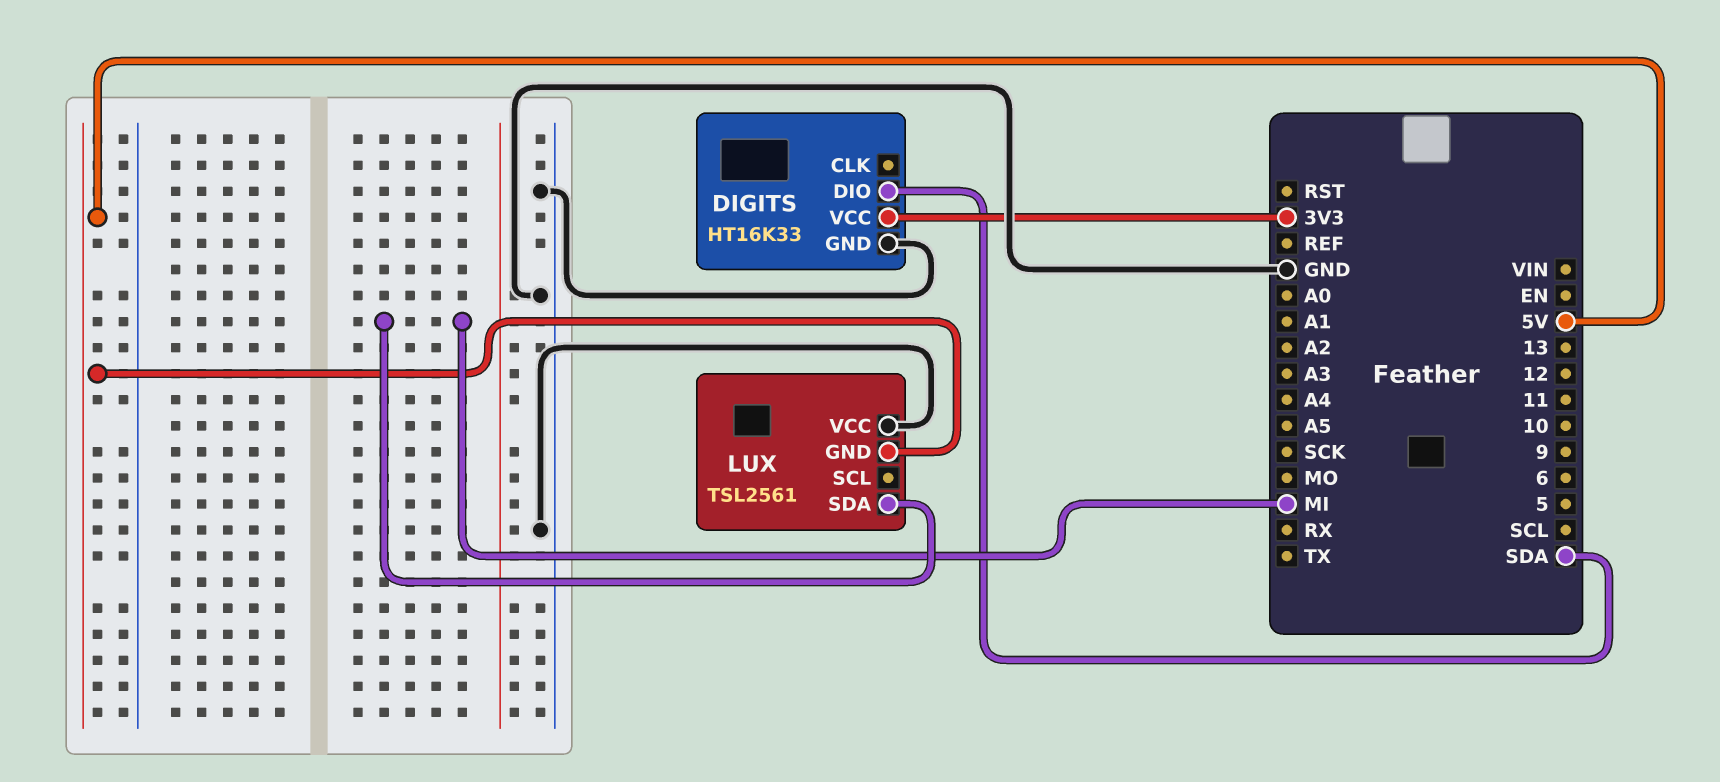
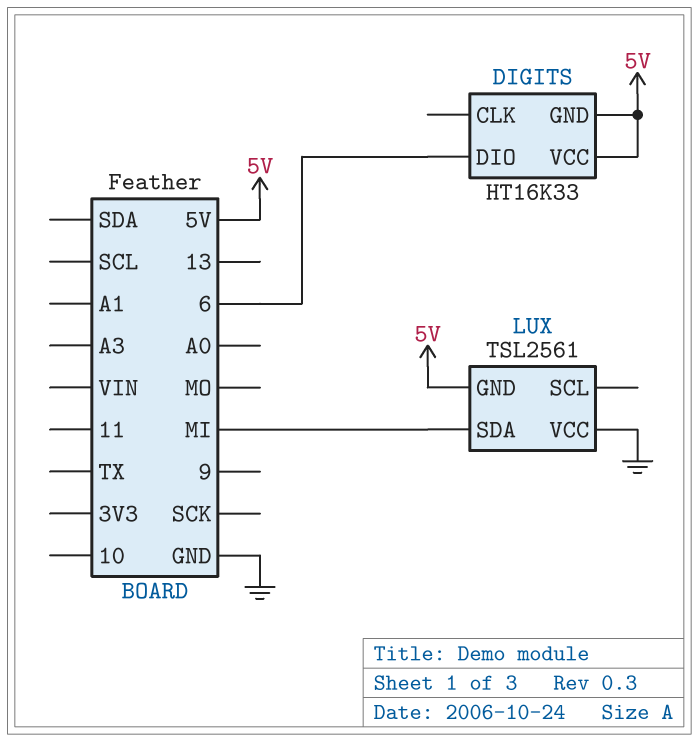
DIGITS pin DIO: SDA -> 6
DIGITS pin GND: GND -> 5V
DIGITS pin VCC: 3V3 -> 5V

